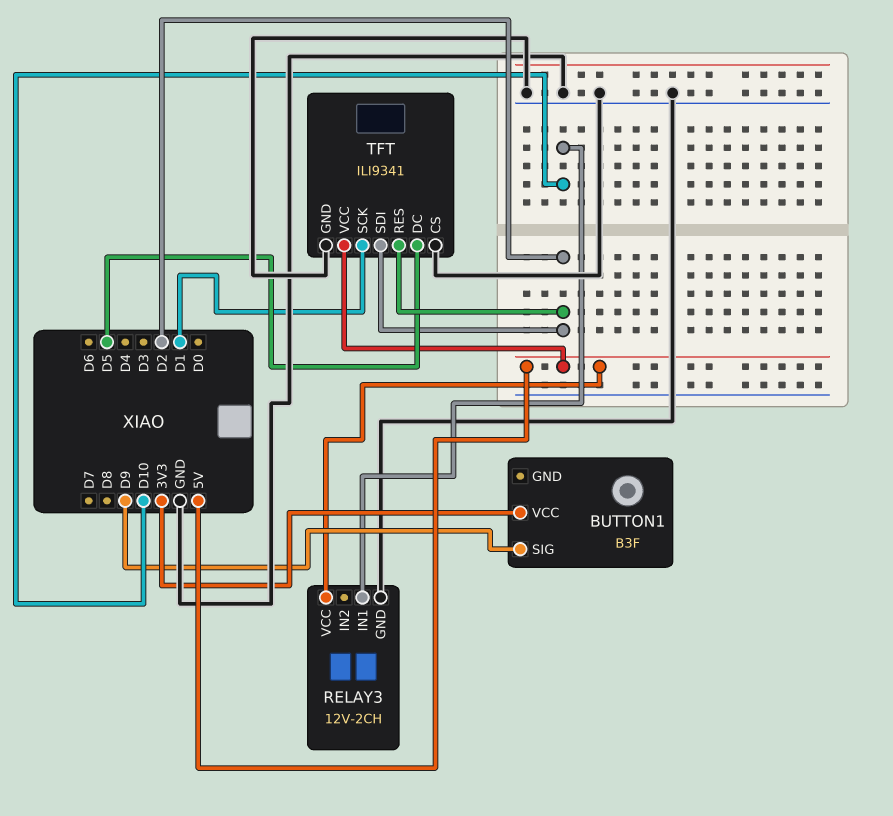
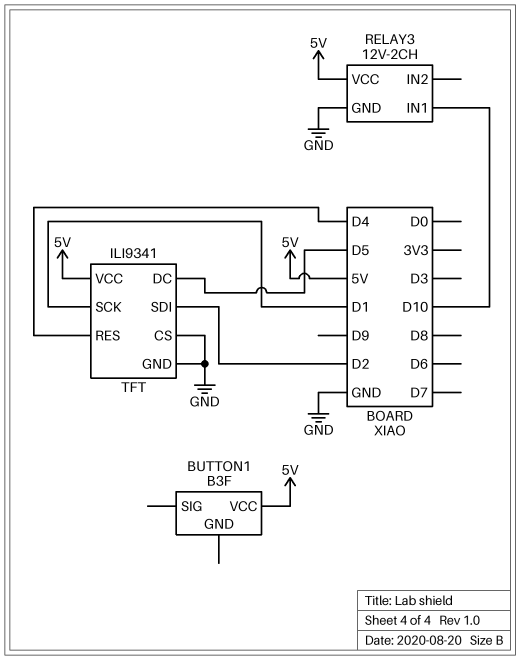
BUTTON1 pin SIG: D9 -> none
BUTTON1 pin VCC: 3V3 -> 5V
TFT pin RES: D2 -> D4

